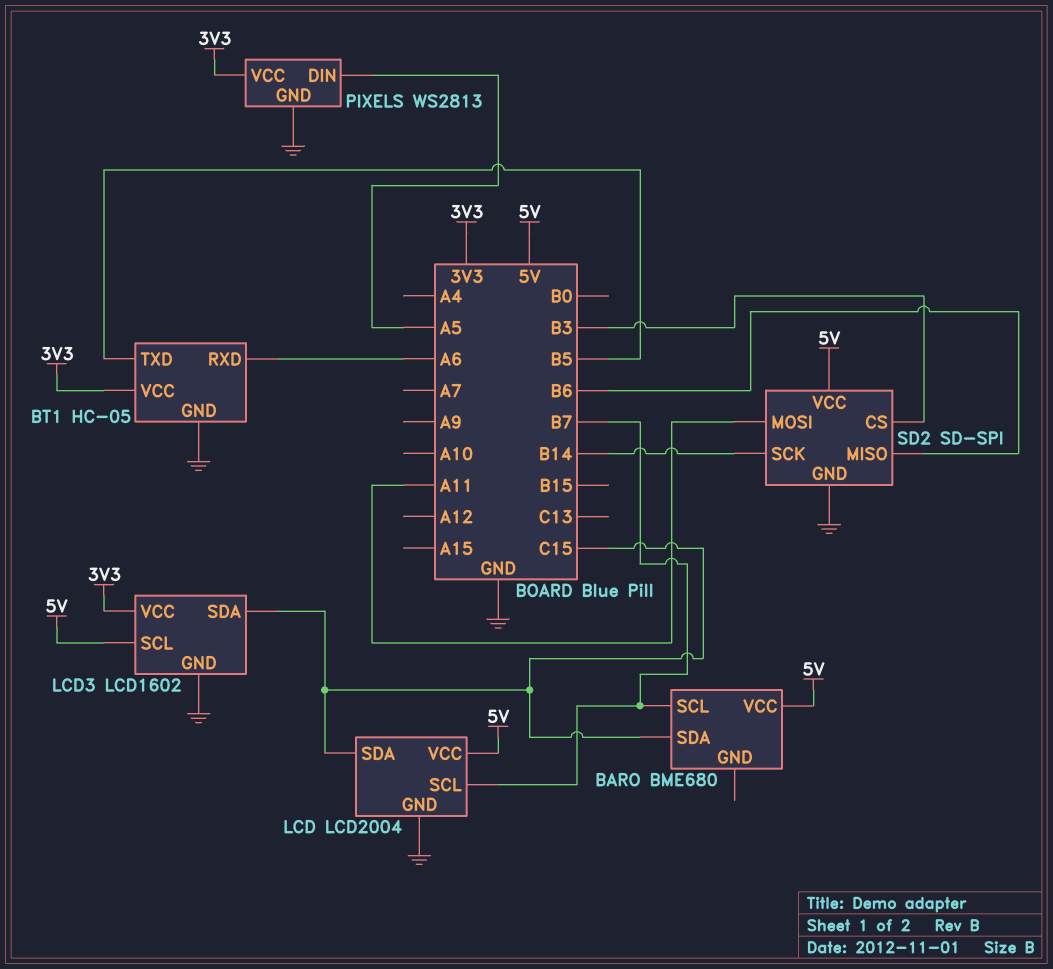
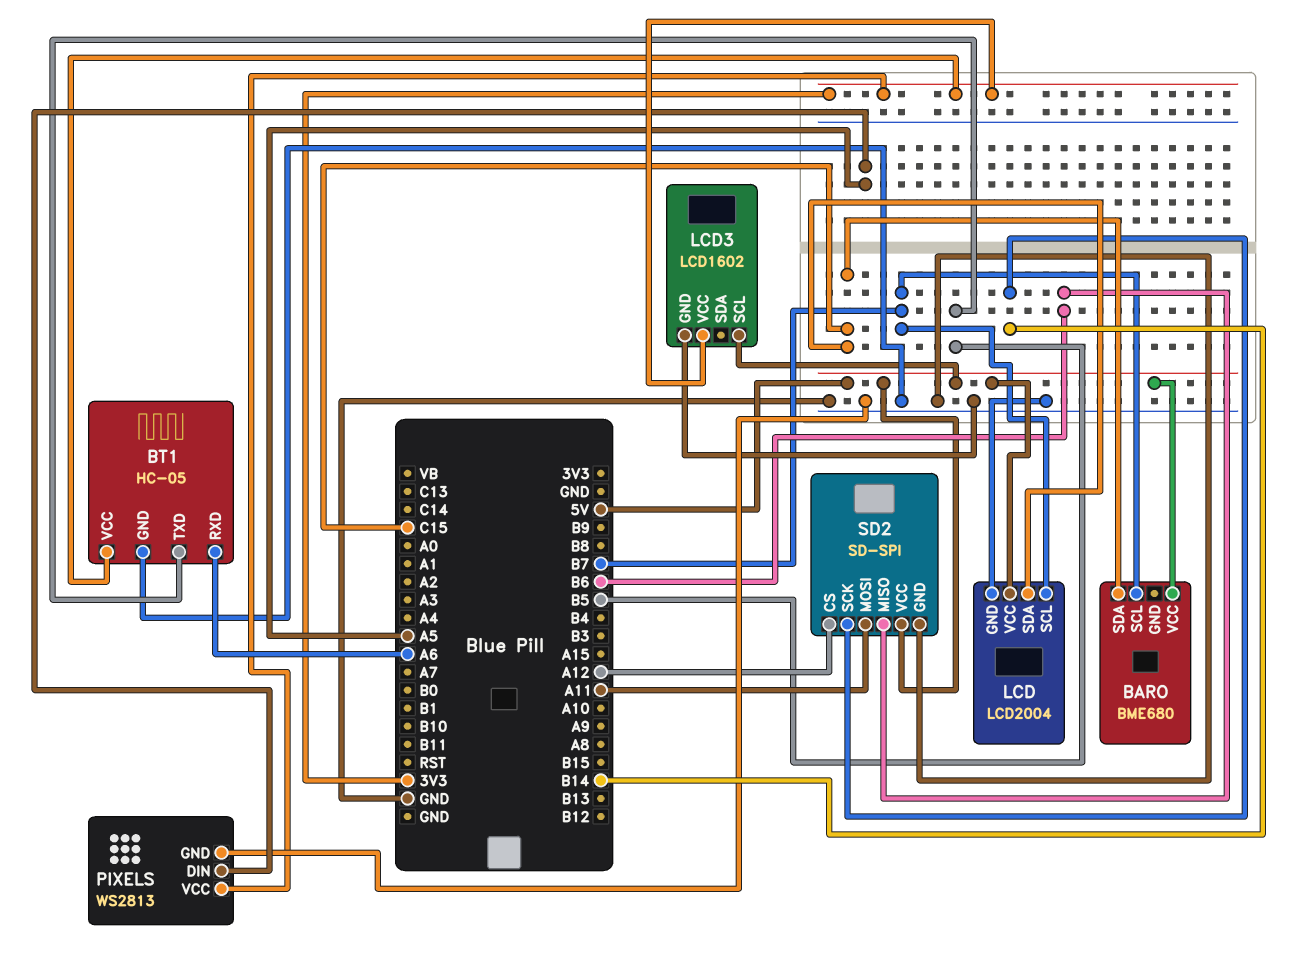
LCD3 pin SDA: C15 -> none
SD2 pin CS: B3 -> A12

